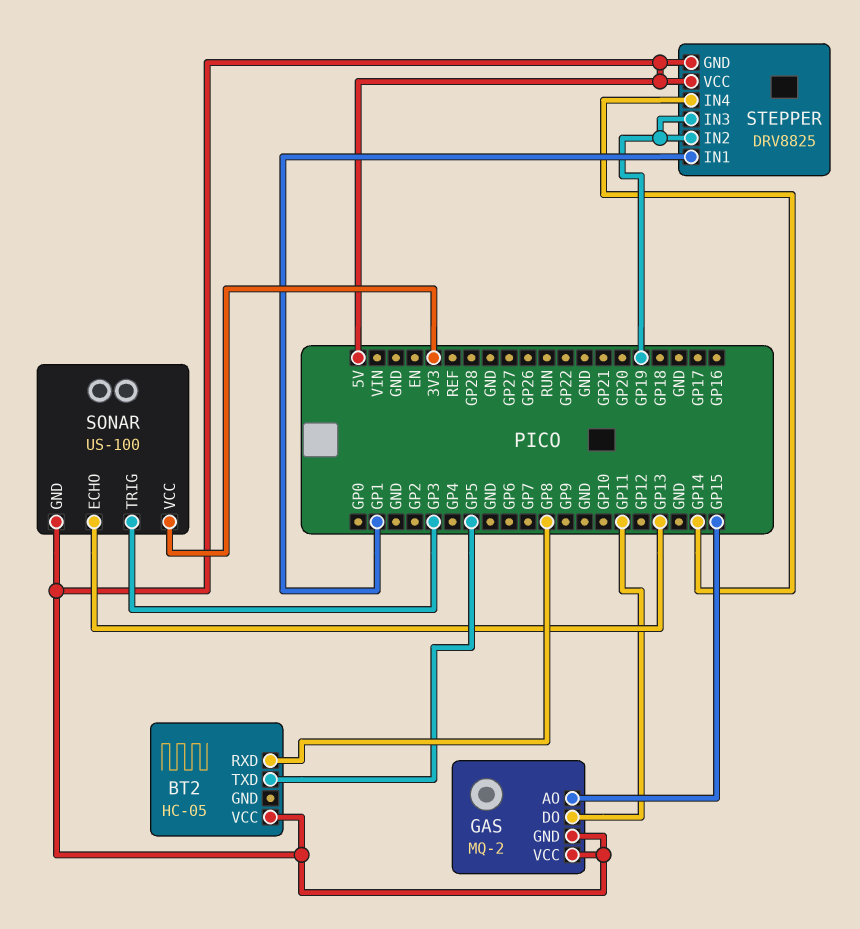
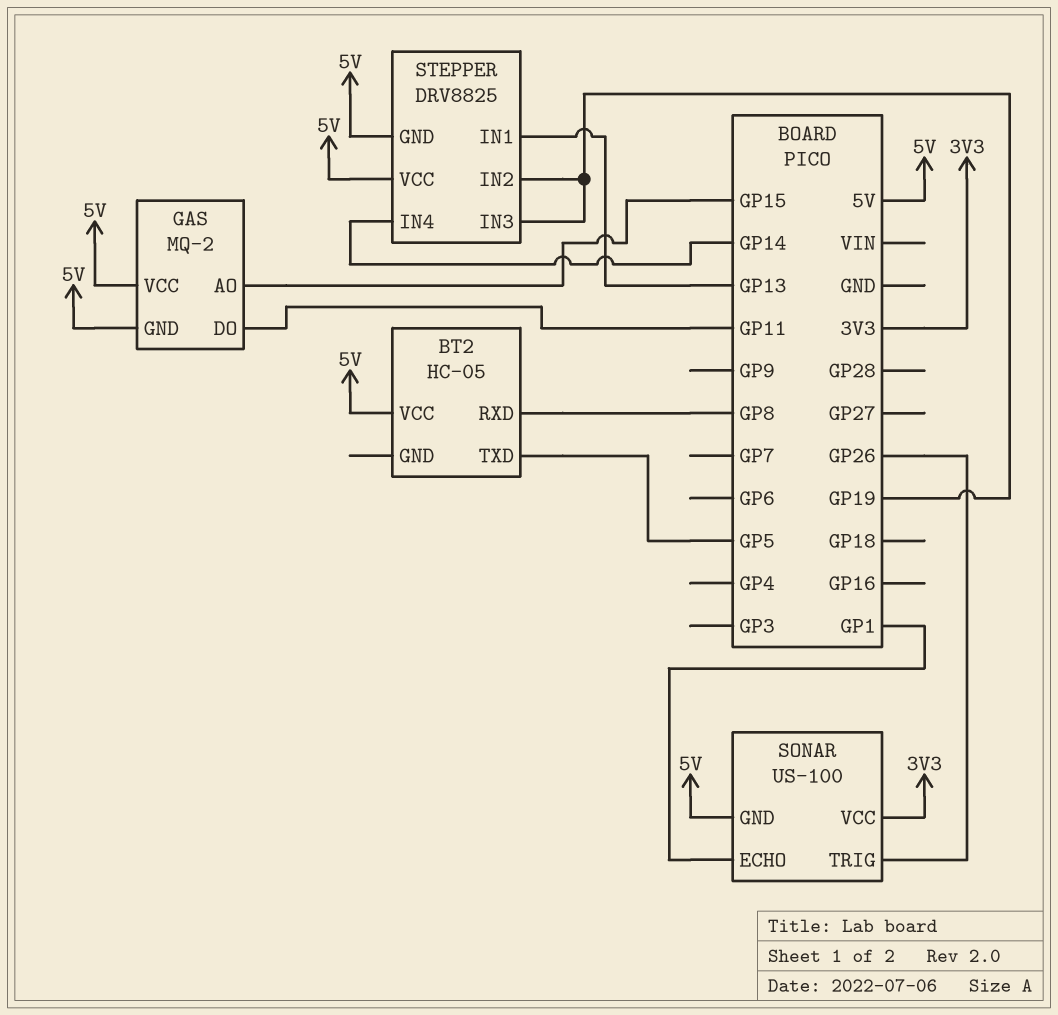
SONAR pin ECHO: GP13 -> GP1
SONAR pin TRIG: GP3 -> GP26
STEPPER pin IN1: GP1 -> GP13

